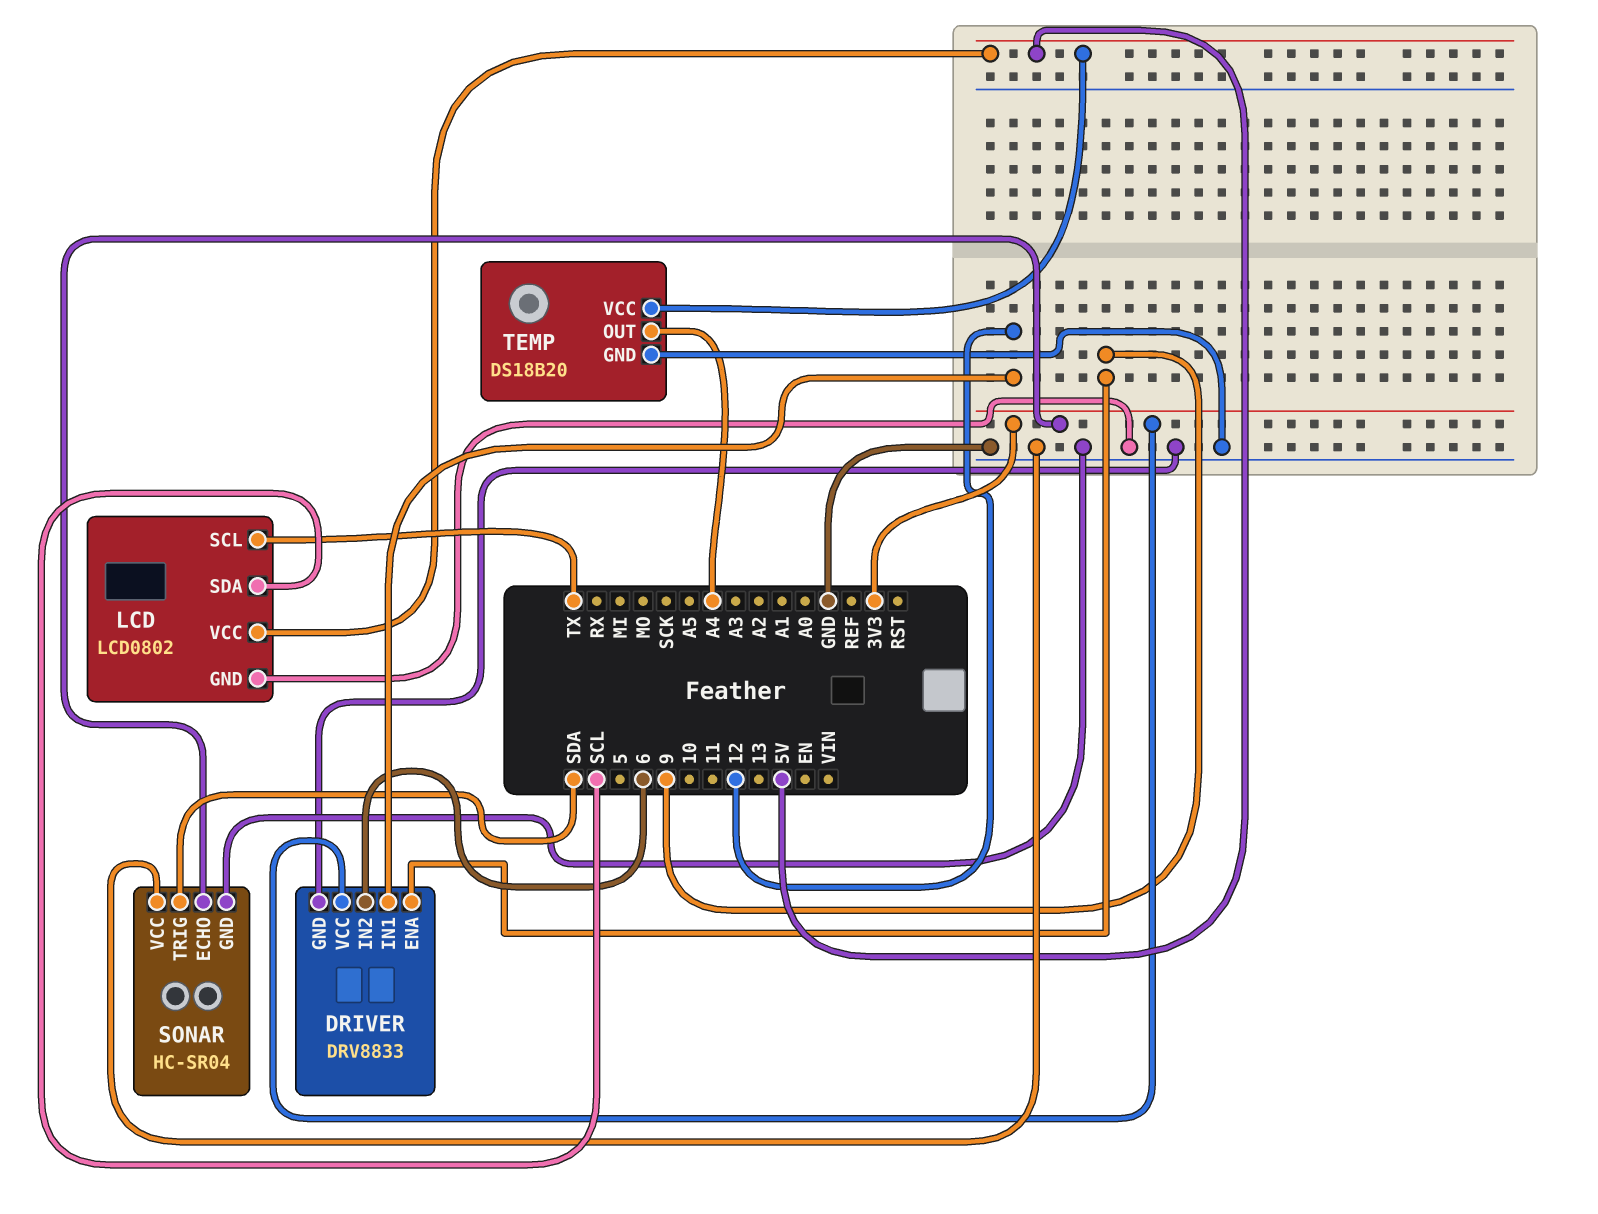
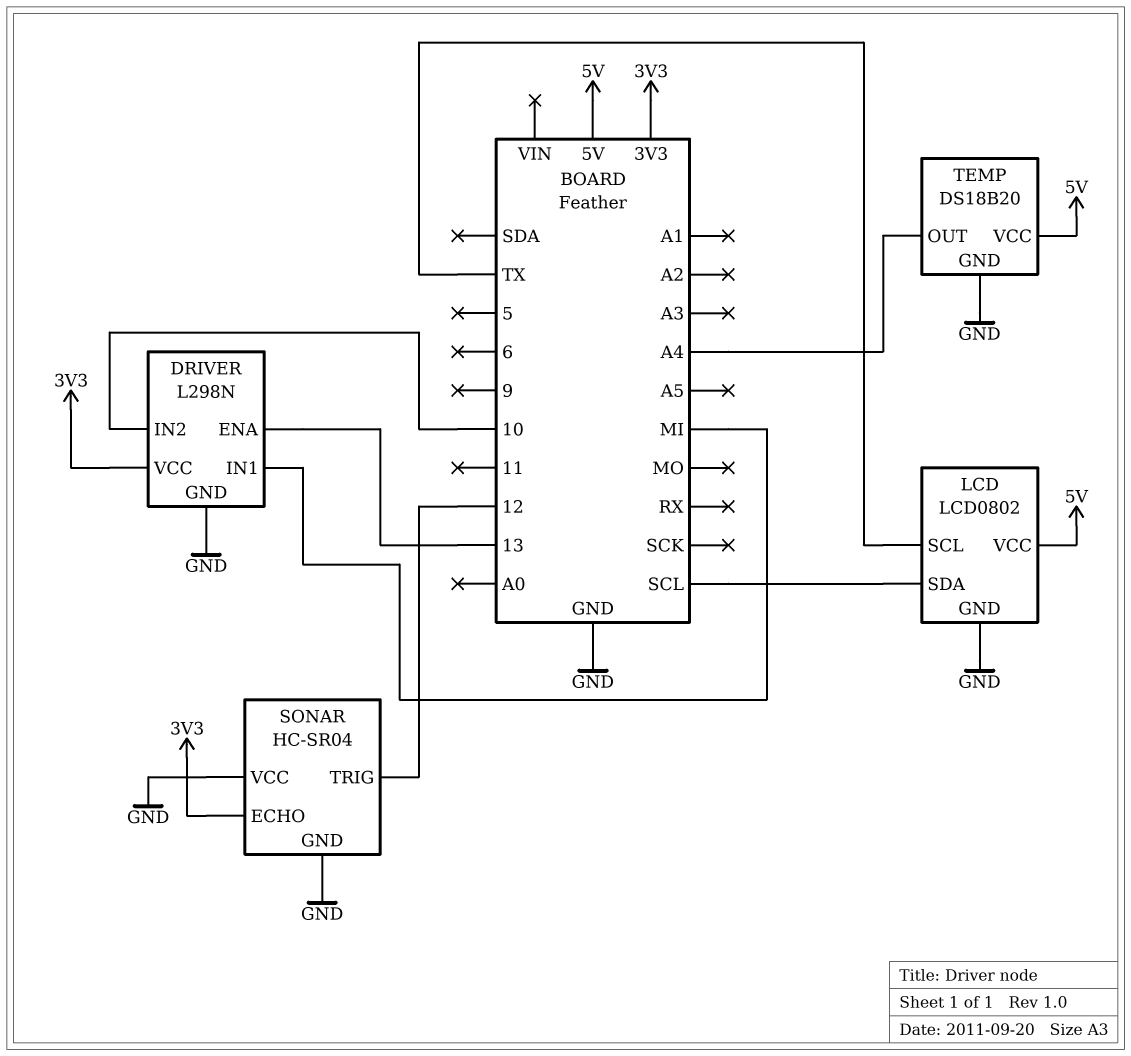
DRIVER: DRV8833 -> L298N
DRIVER pin ENA: 9 -> 13
DRIVER pin IN1: 12 -> MI
DRIVER pin IN2: 6 -> 10
SONAR pin TRIG: SDA -> 12

